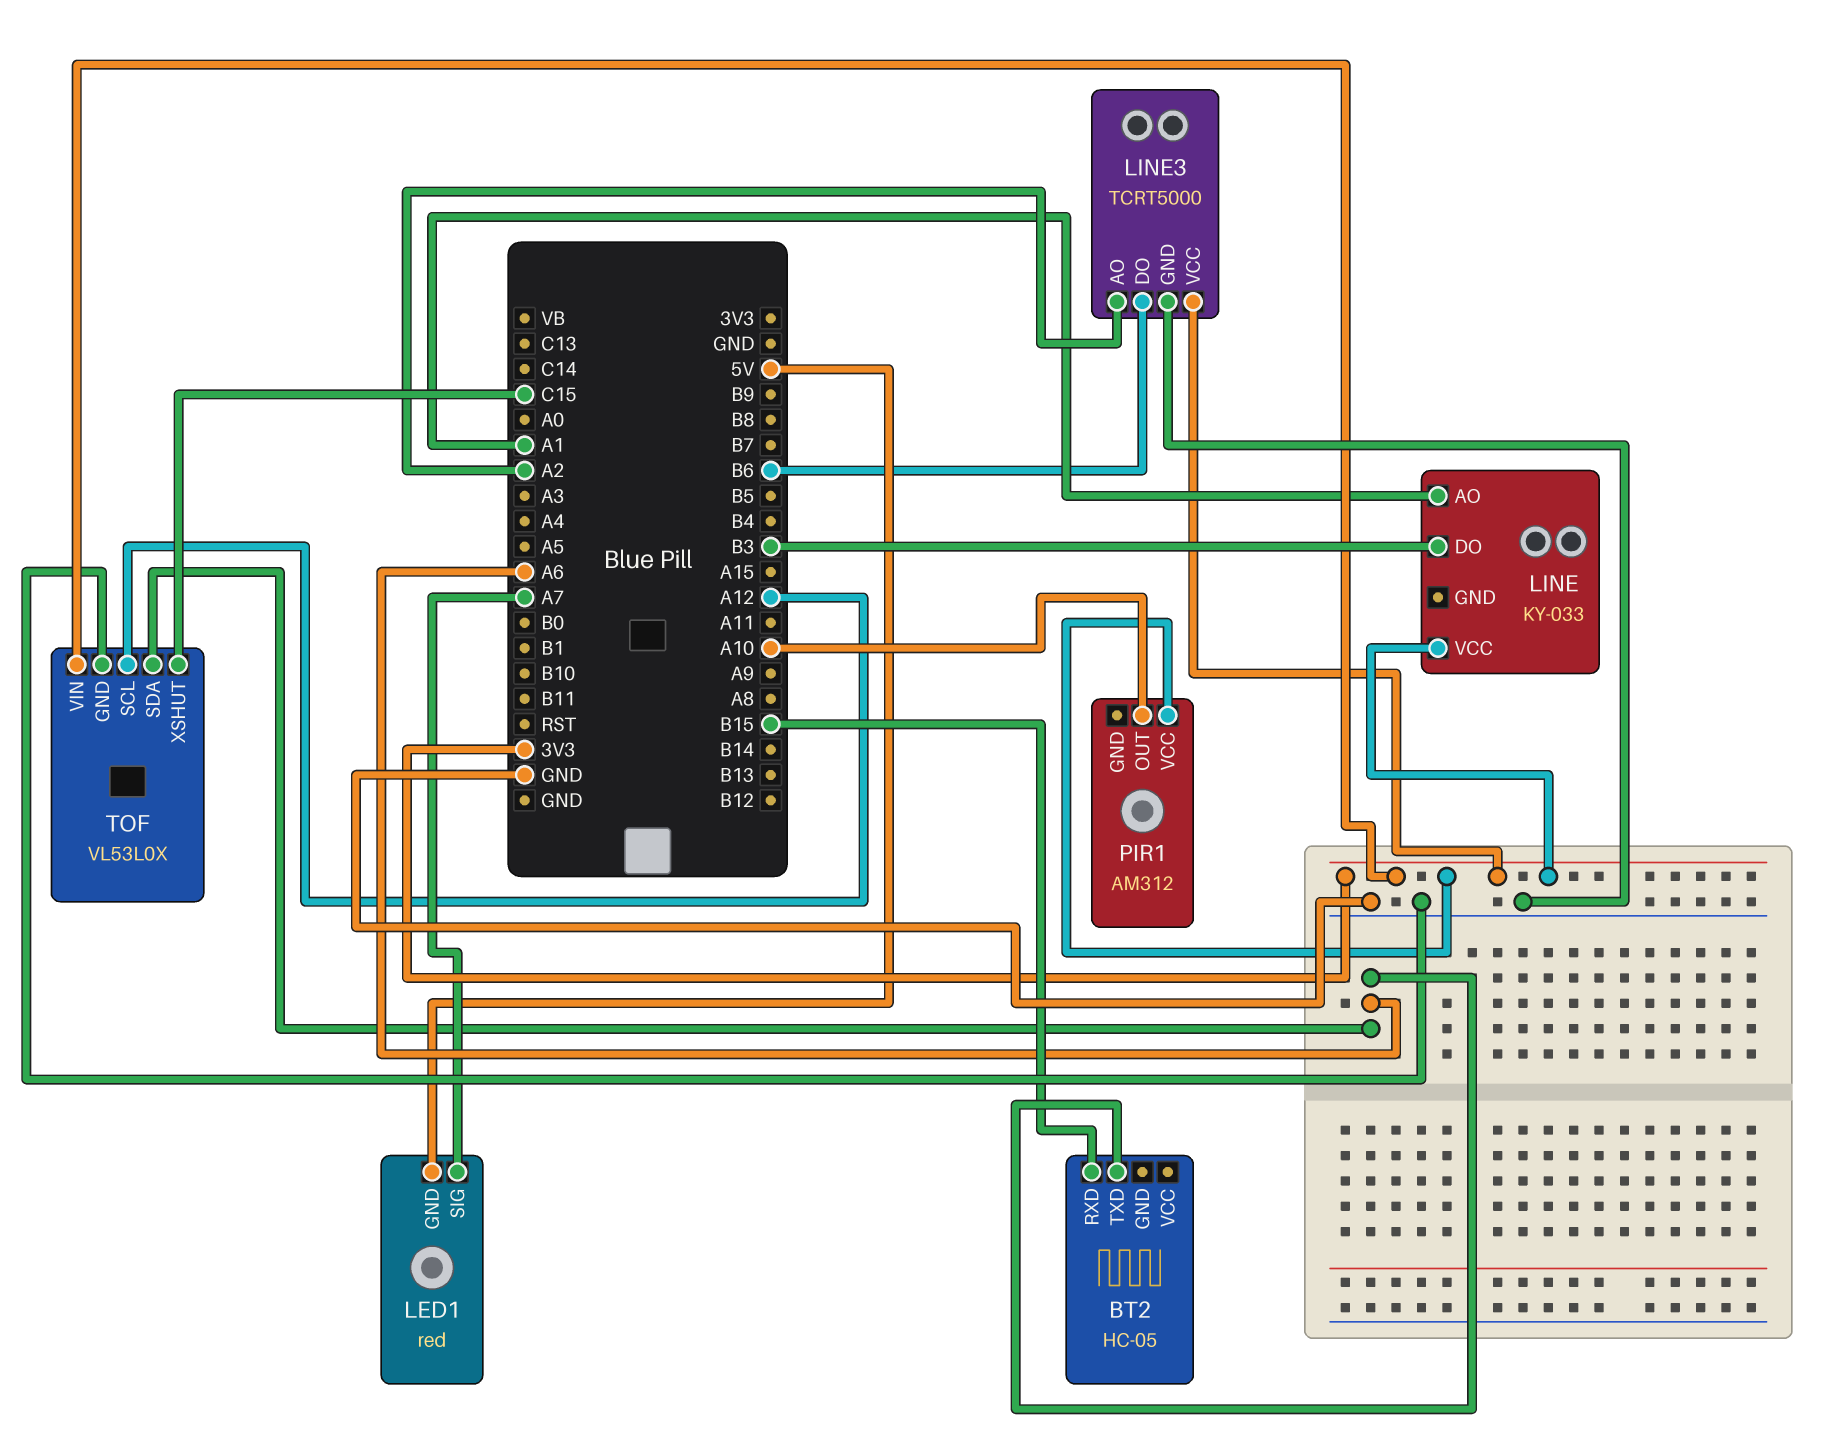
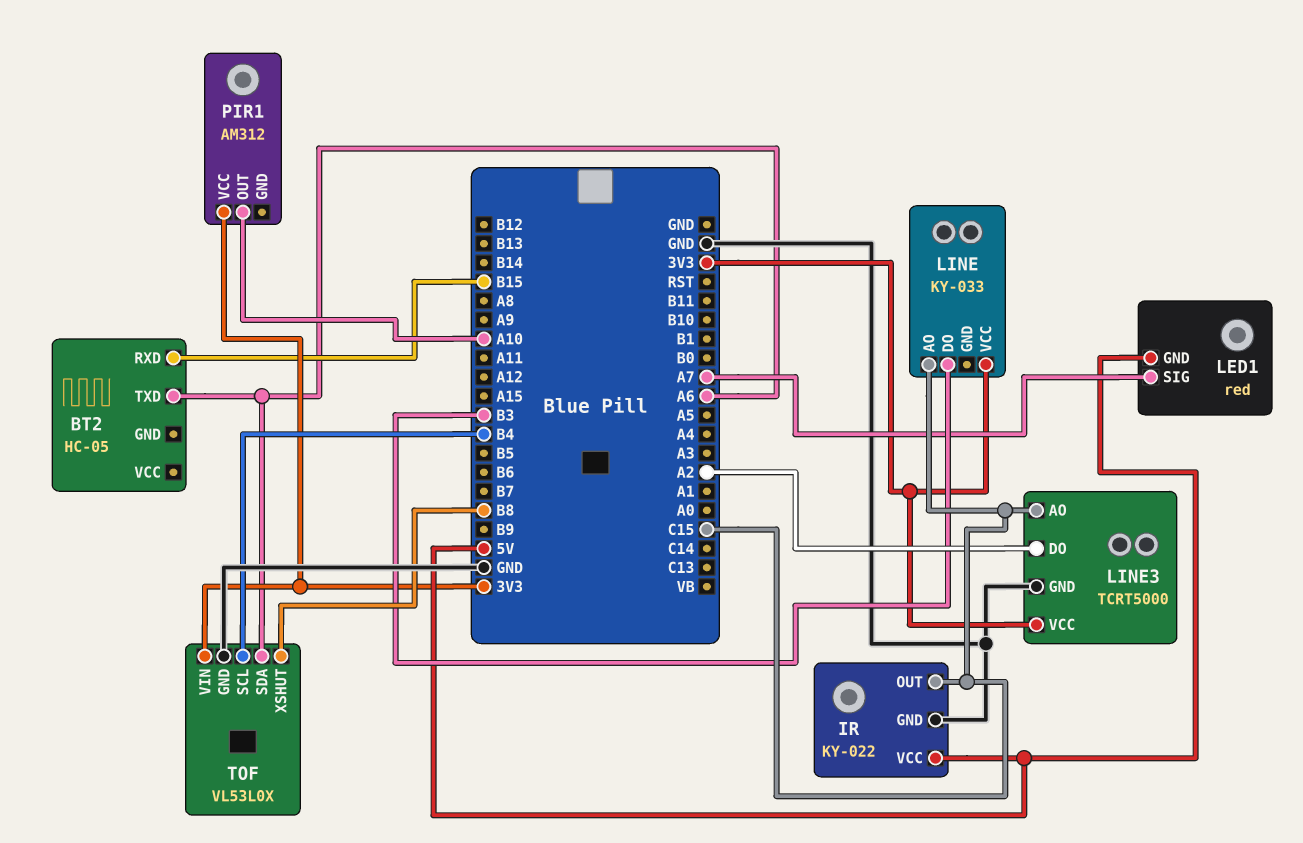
IR: none -> KY-022
IR pin GND: none -> GND
IR pin OUT: none -> C15
IR pin VCC: none -> 5V
LINE pin AO: A1 -> C15
LINE3 pin AO: A2 -> C15
LINE3 pin DO: B6 -> A2
TOF pin SCL: A12 -> B4
TOF pin XSHUT: C15 -> B8

